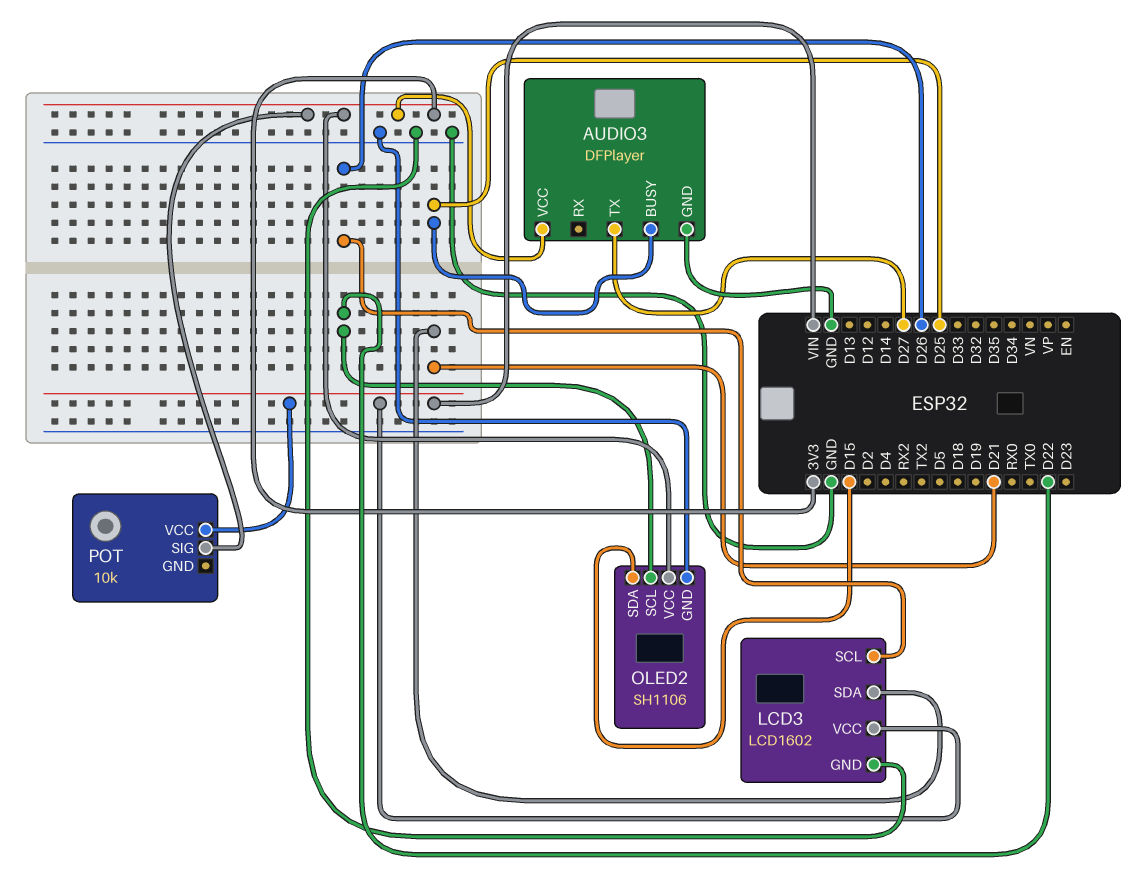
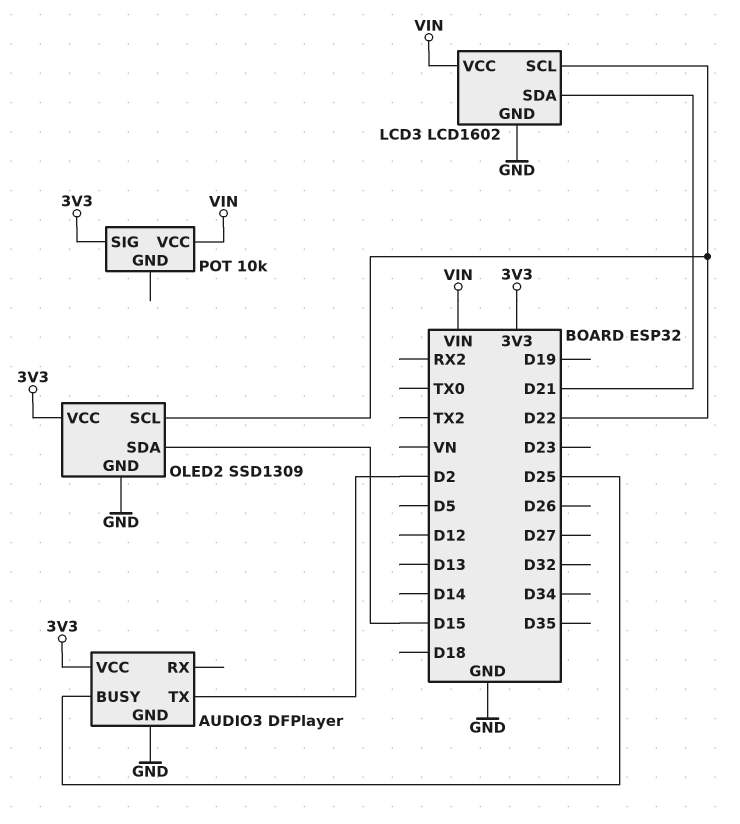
AUDIO3 pin TX: D27 -> D2
LCD3 pin SCL: D26 -> D22
OLED2: SH1106 -> SSD1309

